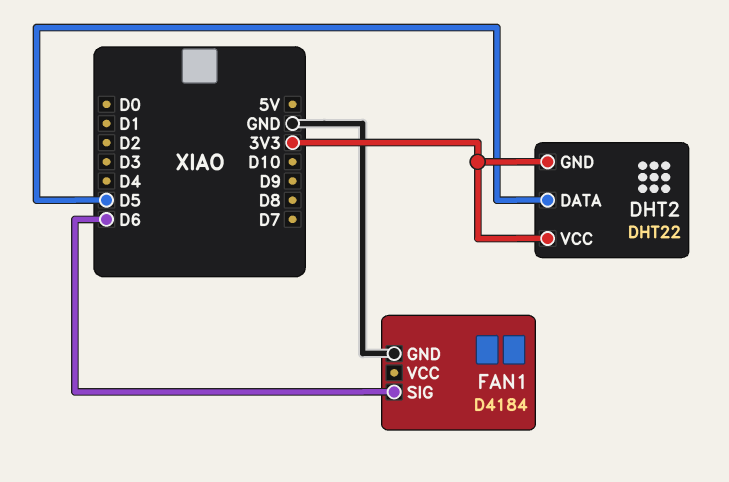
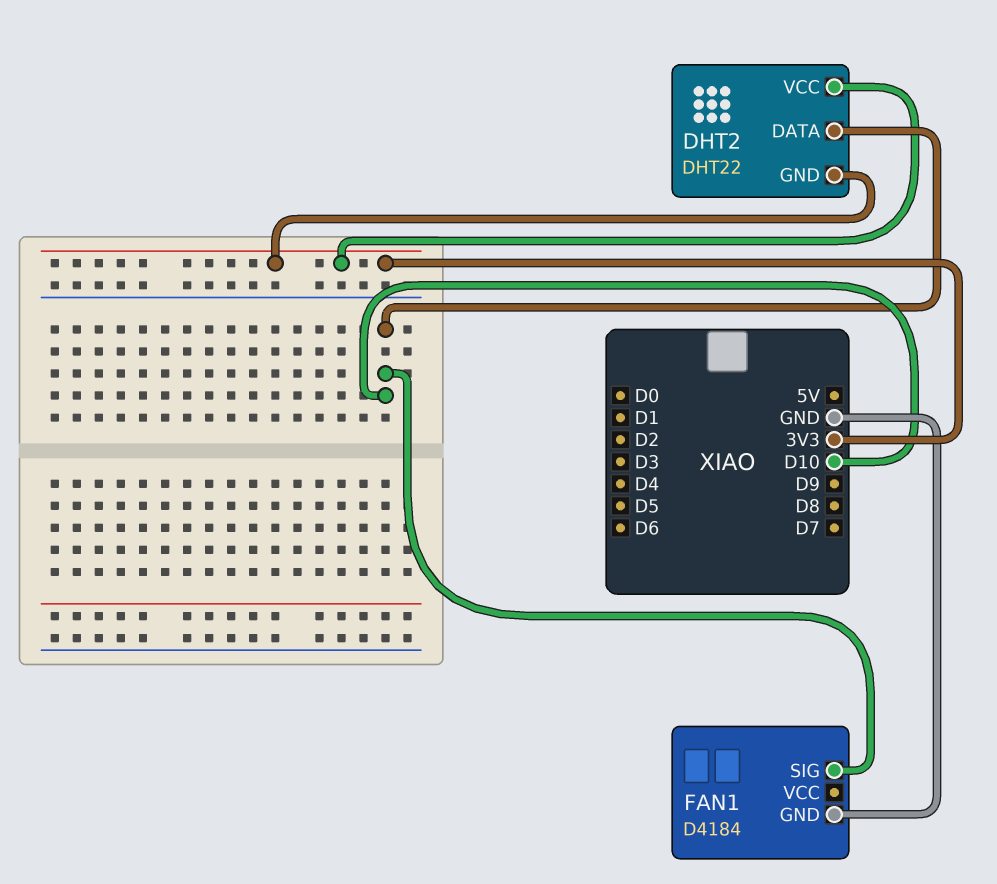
DHT2 pin DATA: D5 -> D10
FAN1 pin SIG: D6 -> D10

